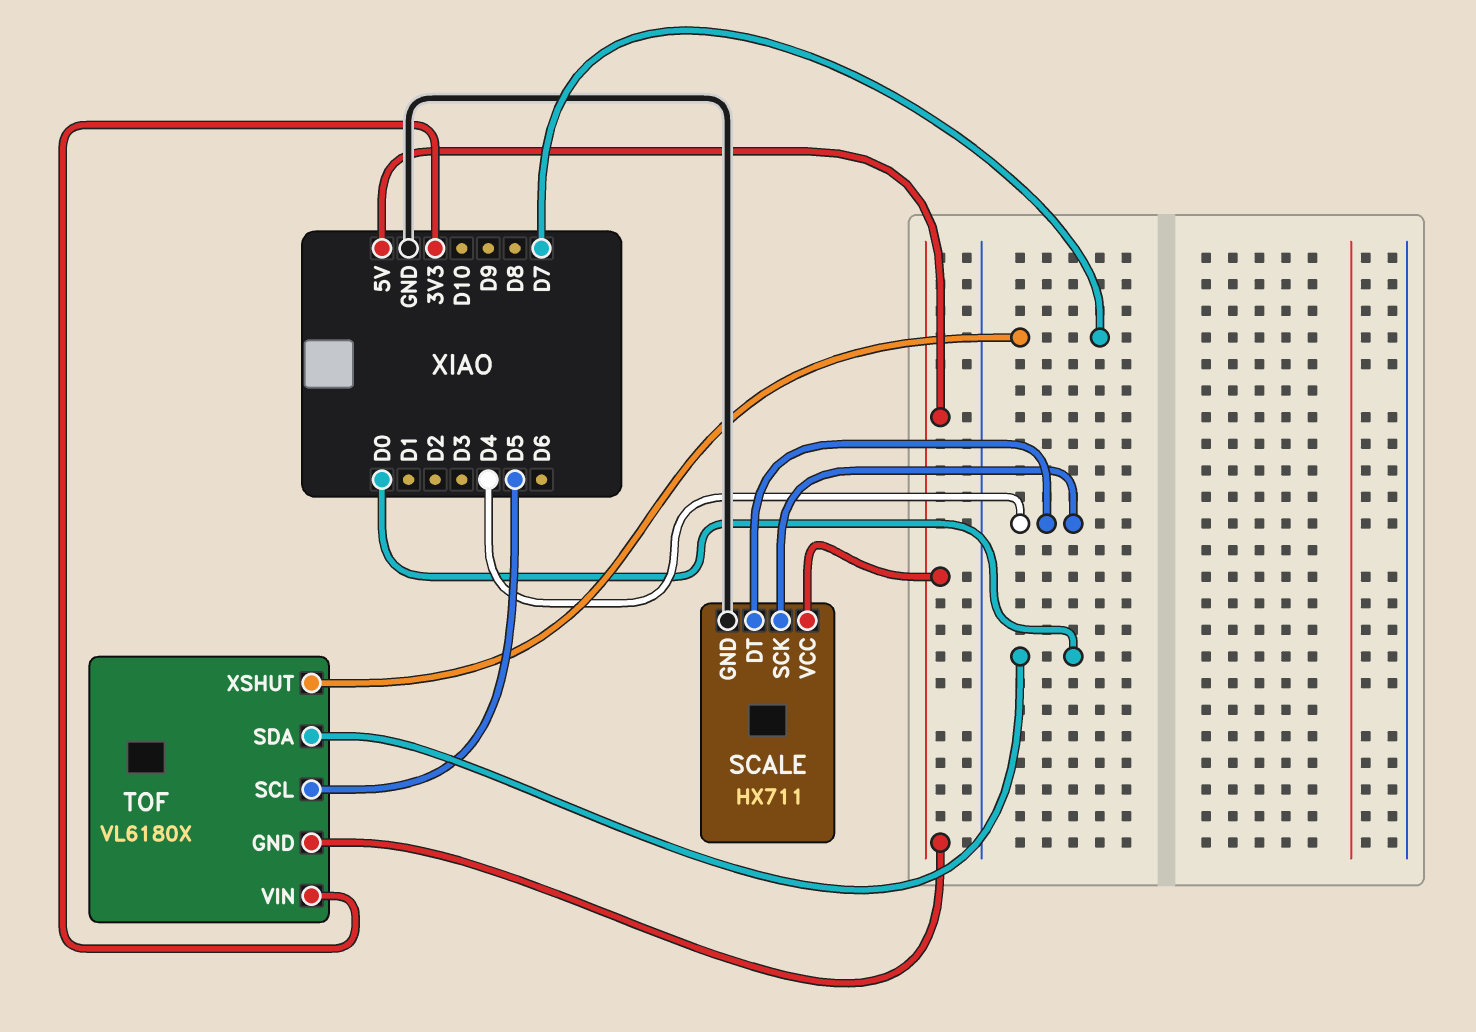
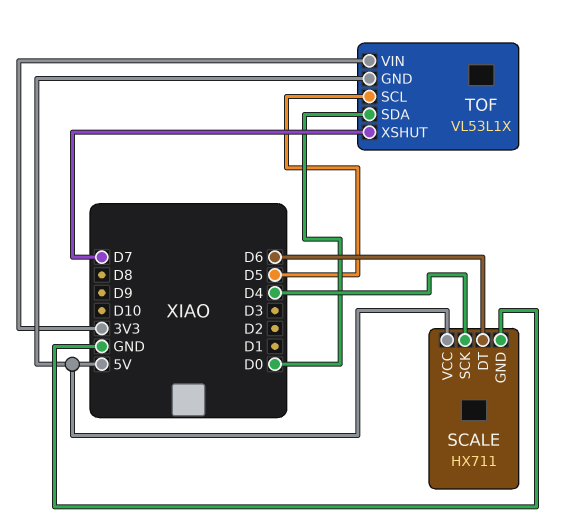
SCALE pin DT: D4 -> D6
TOF: VL6180X -> VL53L1X

